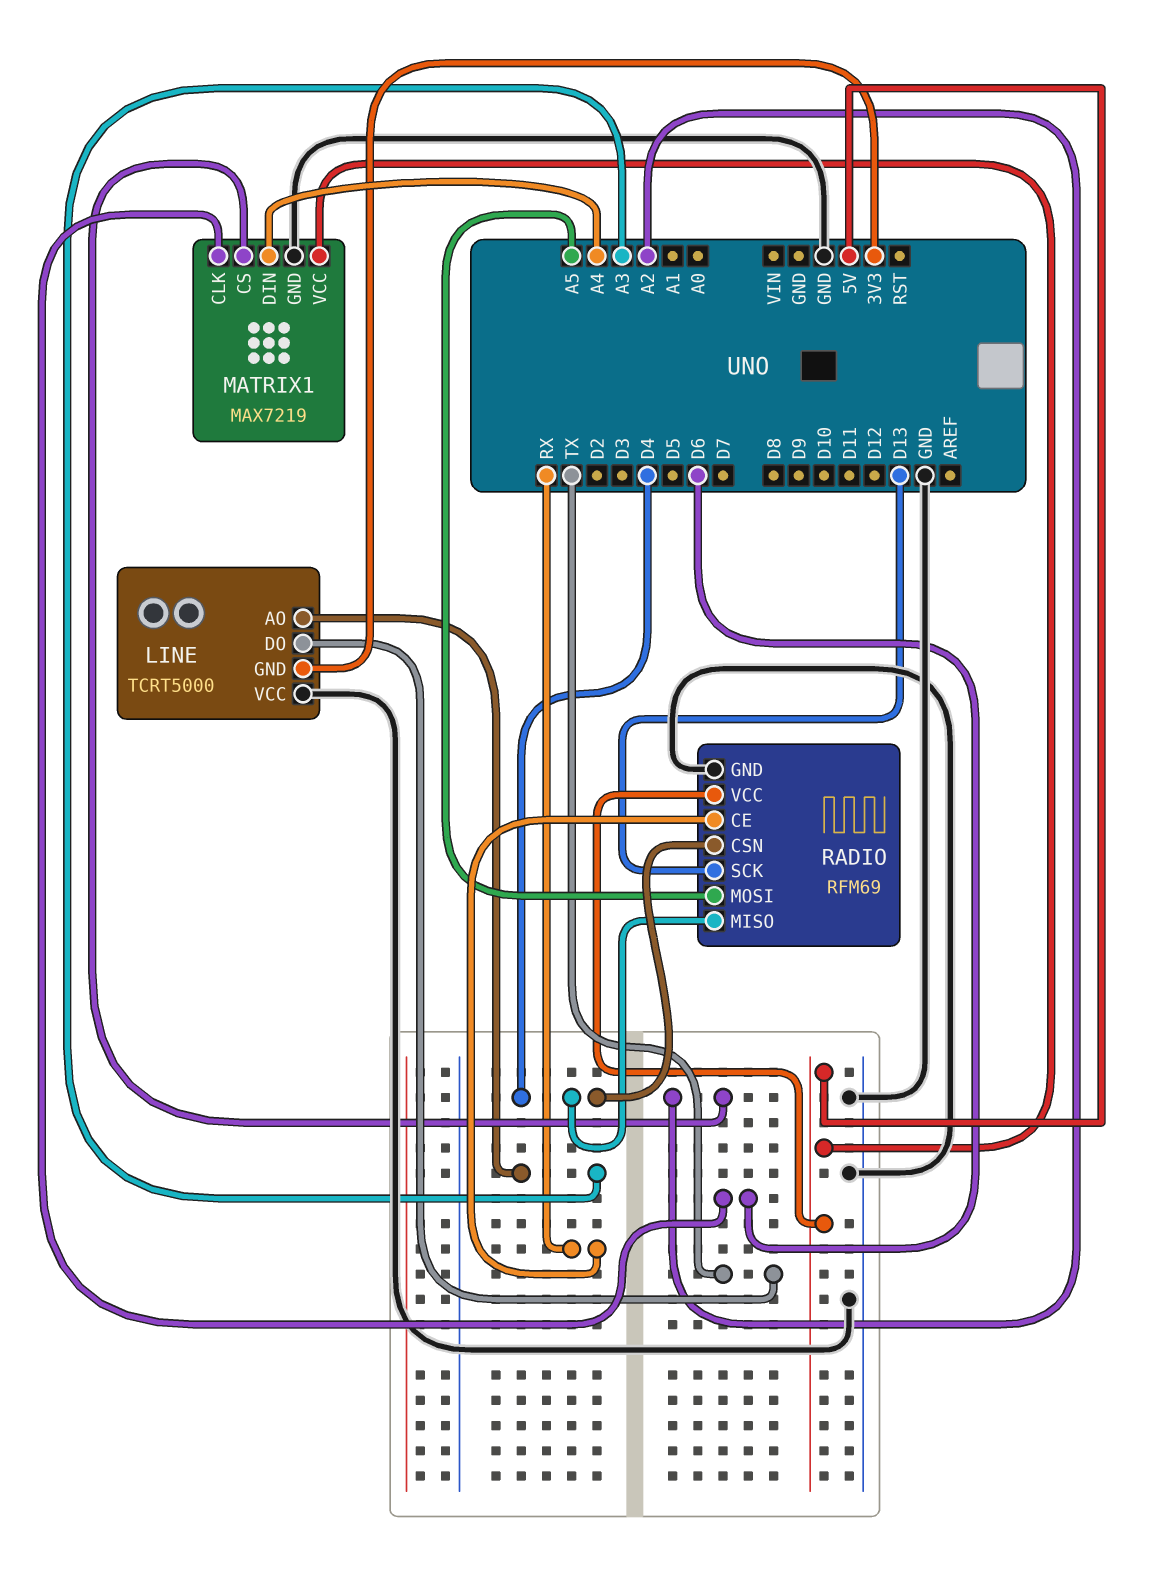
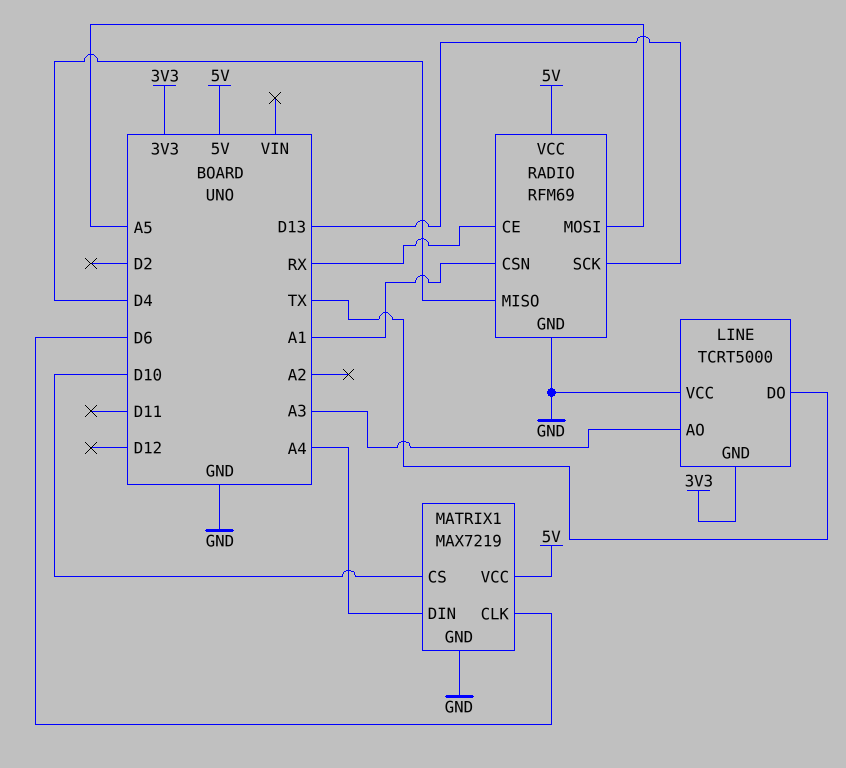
MATRIX1 pin CS: A2 -> D10
RADIO pin CSN: D4 -> A1

